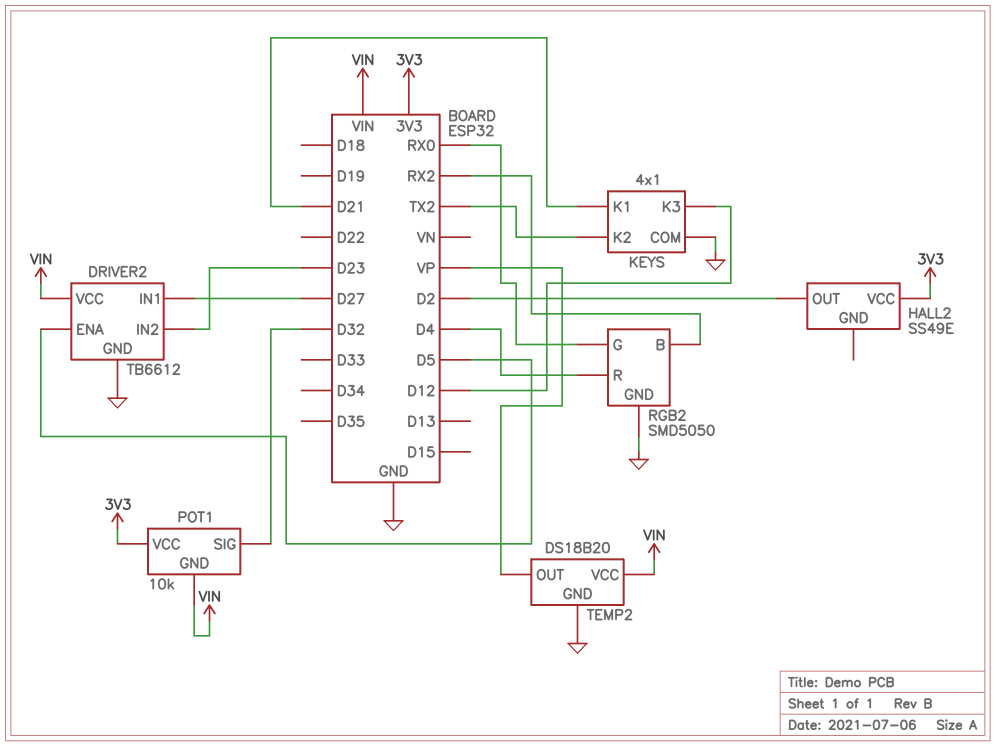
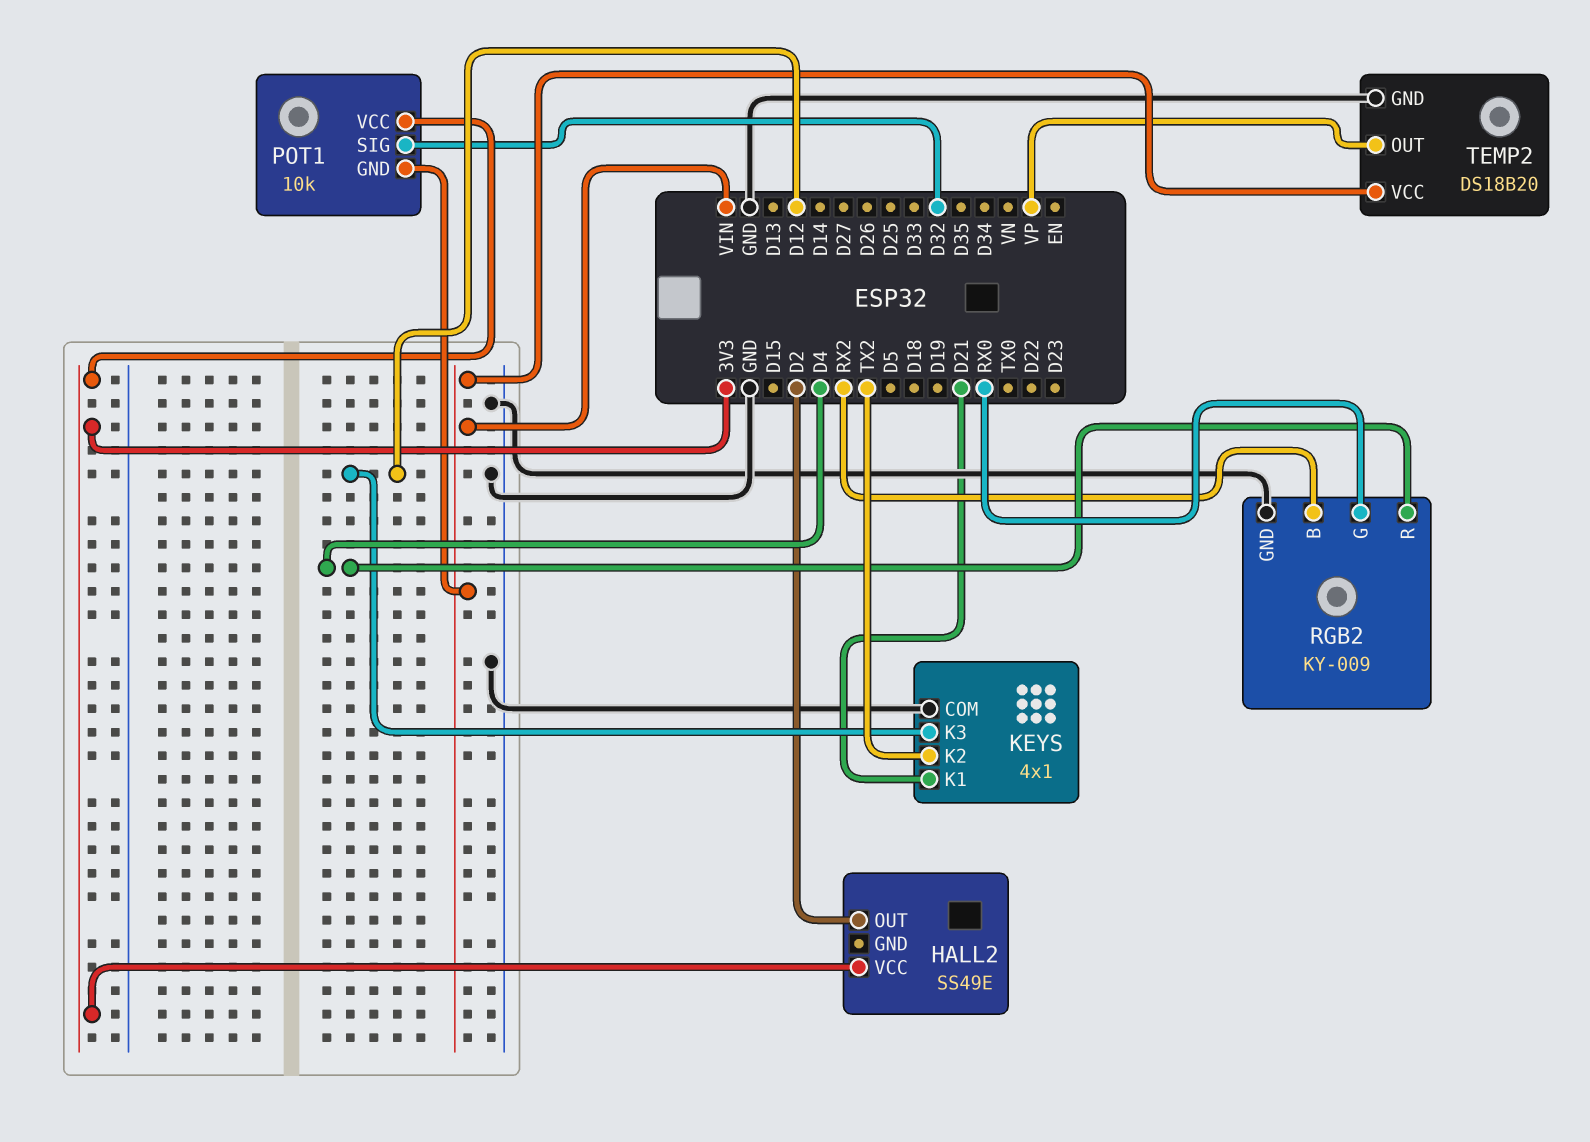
DRIVER2: TB6612 -> none
DRIVER2 pin ENA: D5 -> none
DRIVER2 pin GND: GND -> none
DRIVER2 pin IN1: D27 -> none
DRIVER2 pin IN2: D23 -> none
DRIVER2 pin VCC: VIN -> none
RGB2: SMD5050 -> KY-009

